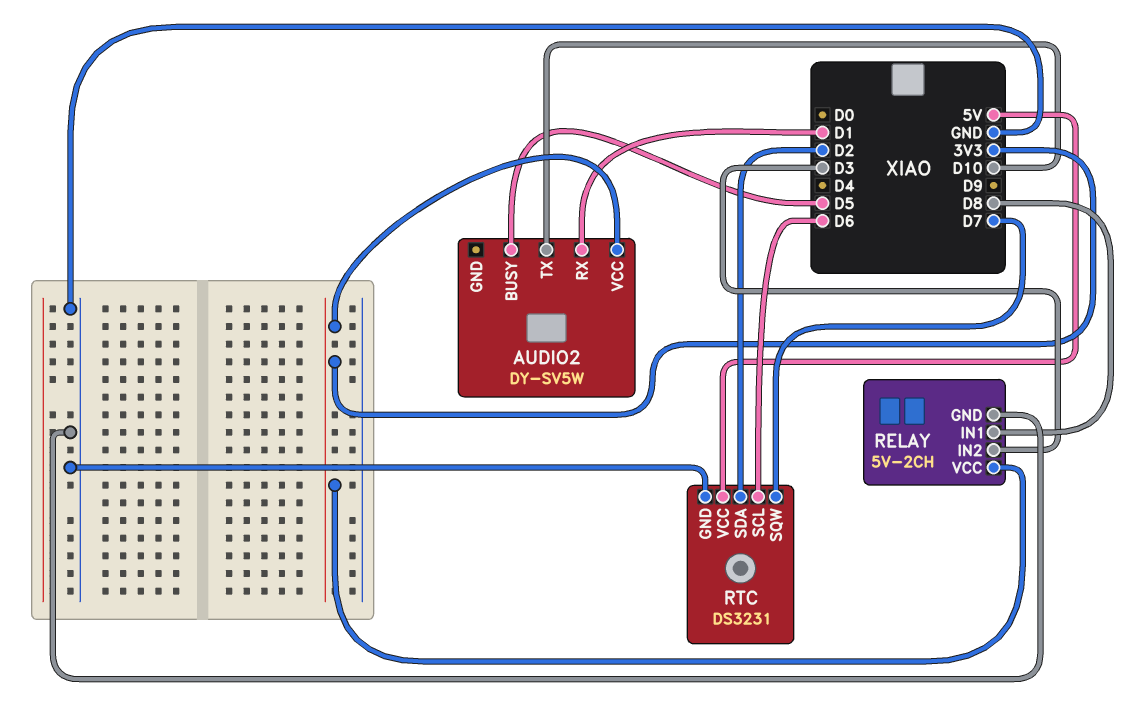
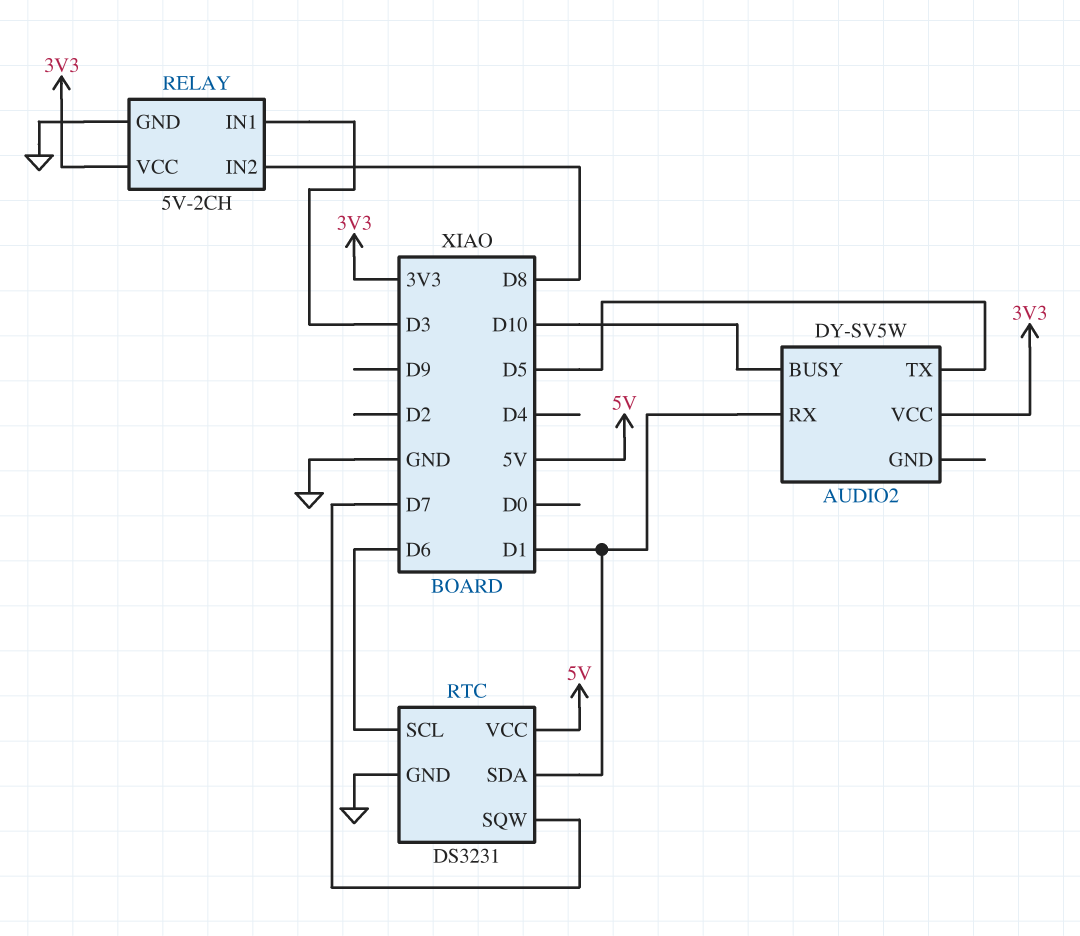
AUDIO2 pin BUSY: D5 -> D10
AUDIO2 pin TX: D10 -> D5
RELAY pin IN1: D8 -> D3
RELAY pin IN2: D3 -> D8
RTC pin SDA: D2 -> D1

